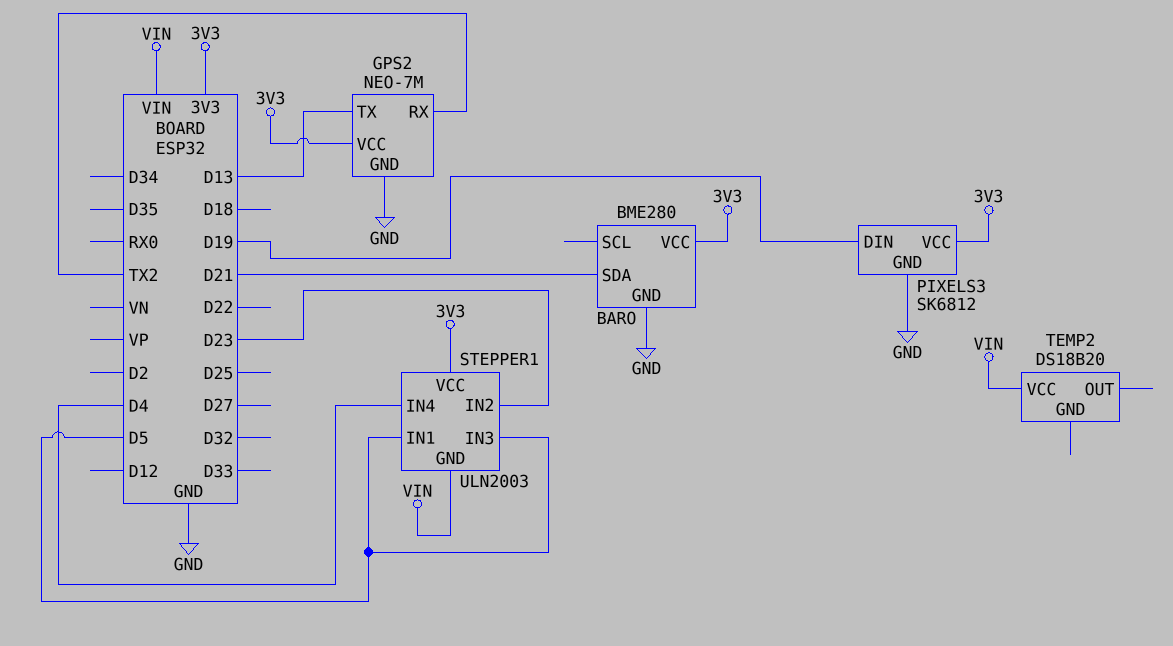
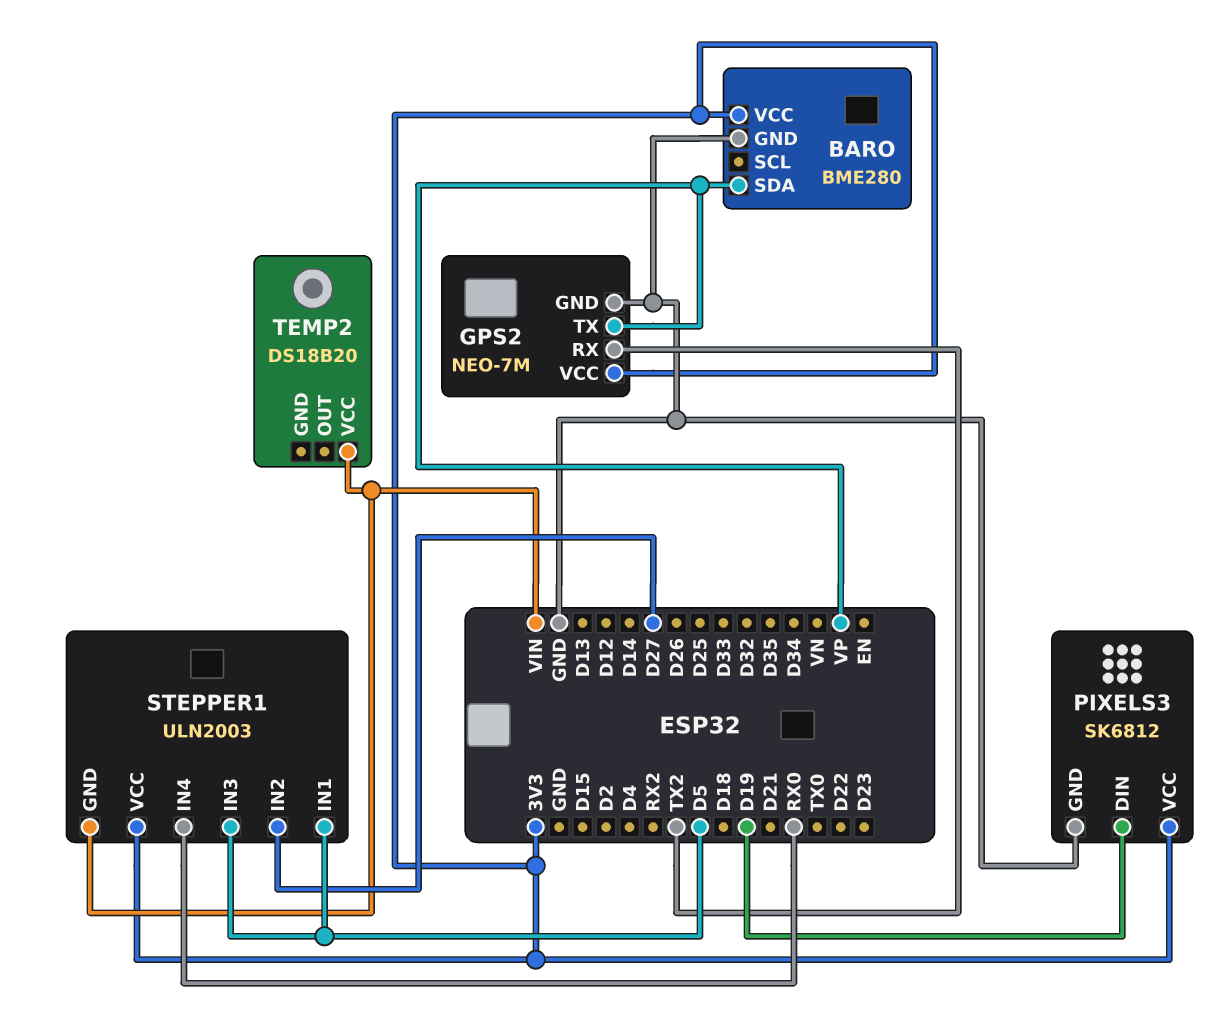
BARO pin SDA: D21 -> VP
GPS2 pin TX: D13 -> VP
STEPPER1 pin IN2: D23 -> D27
STEPPER1 pin IN4: D4 -> RX0

